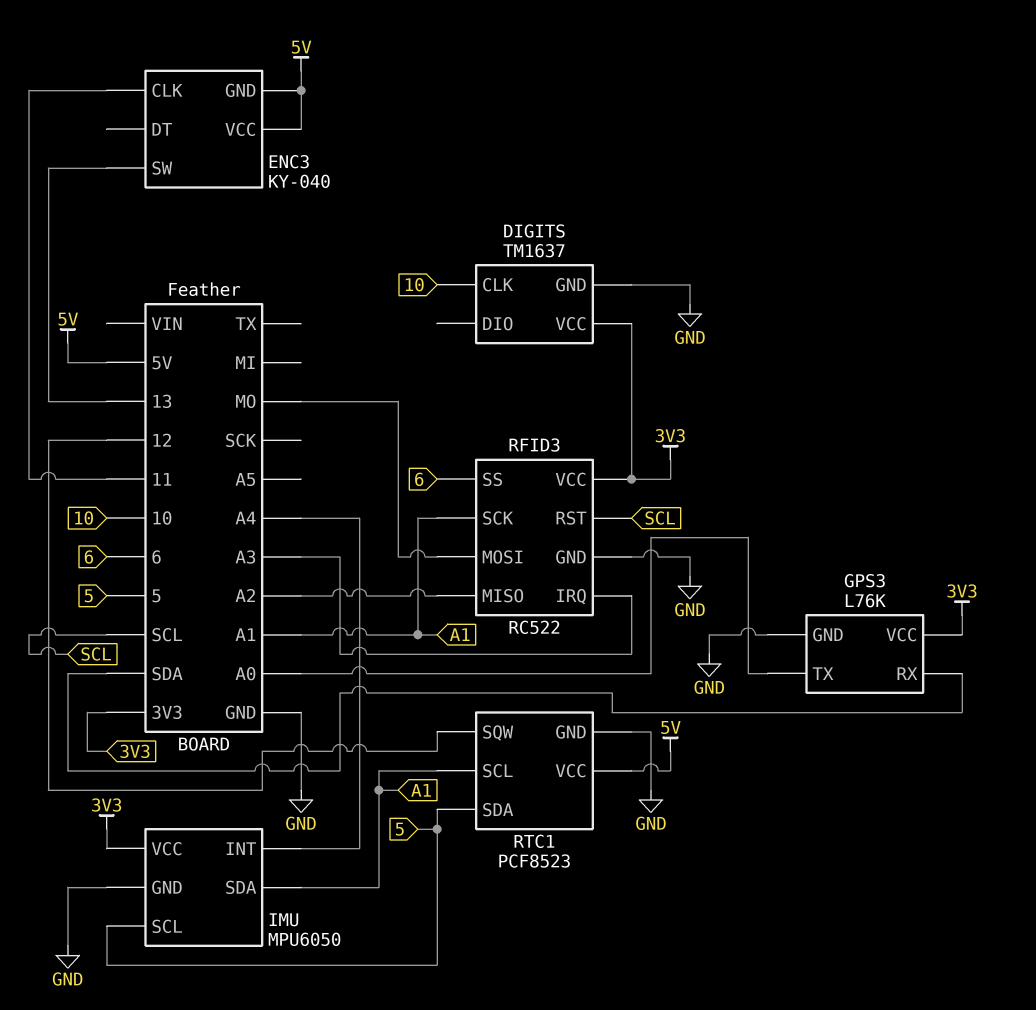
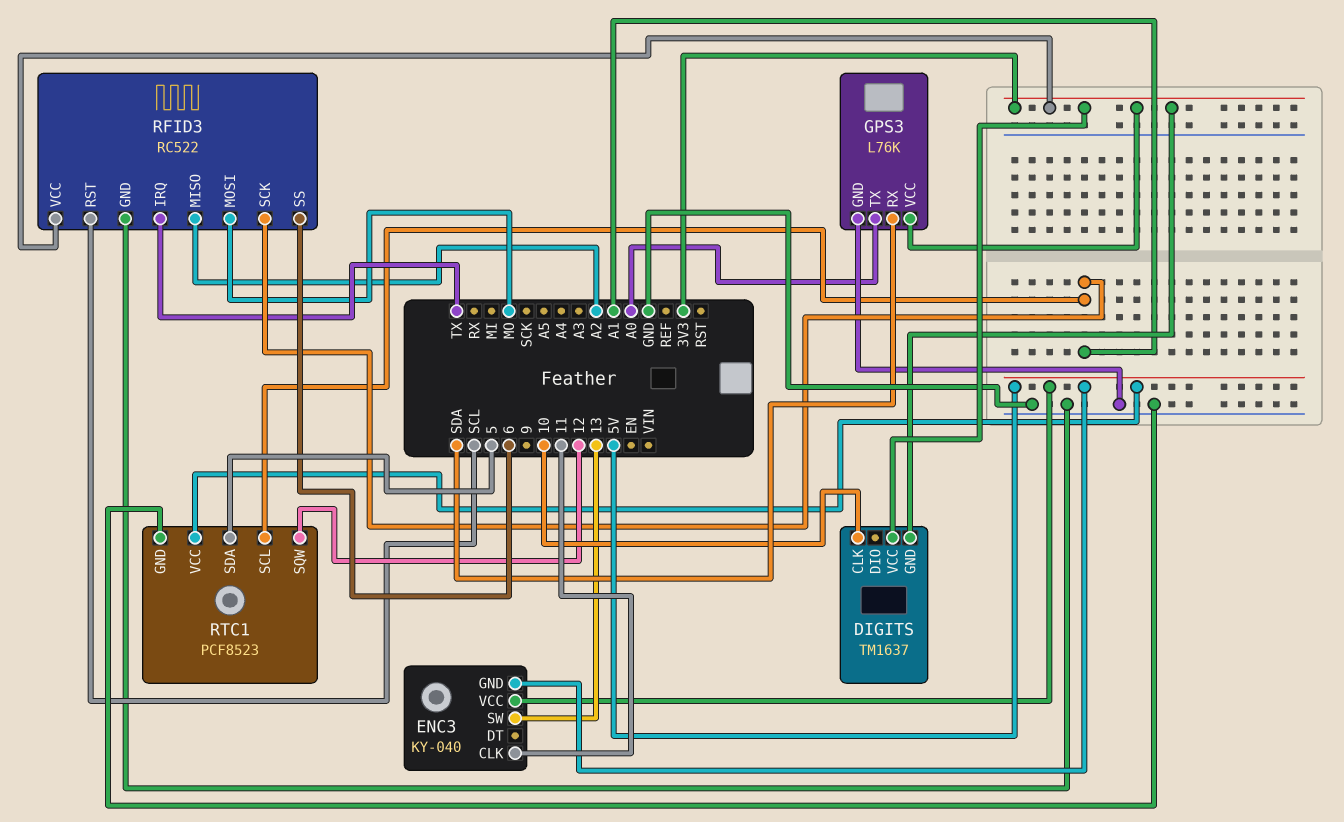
DIGITS pin GND: GND -> 3V3
IMU: MPU6050 -> none
IMU pin GND: GND -> none
IMU pin INT: A4 -> none
IMU pin SCL: 5 -> none
IMU pin SDA: A1 -> none
IMU pin VCC: 3V3 -> none
RFID3 pin IRQ: A3 -> TX

